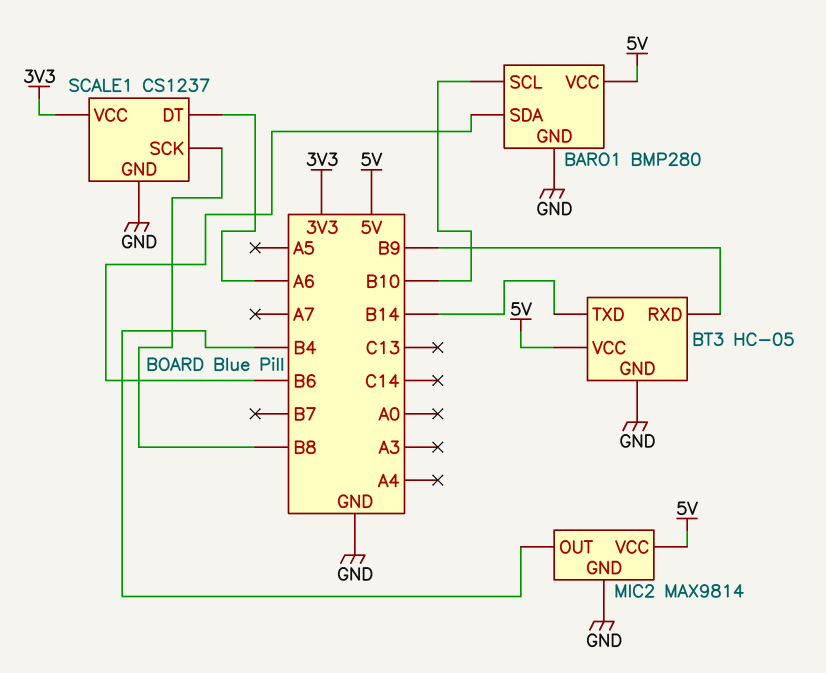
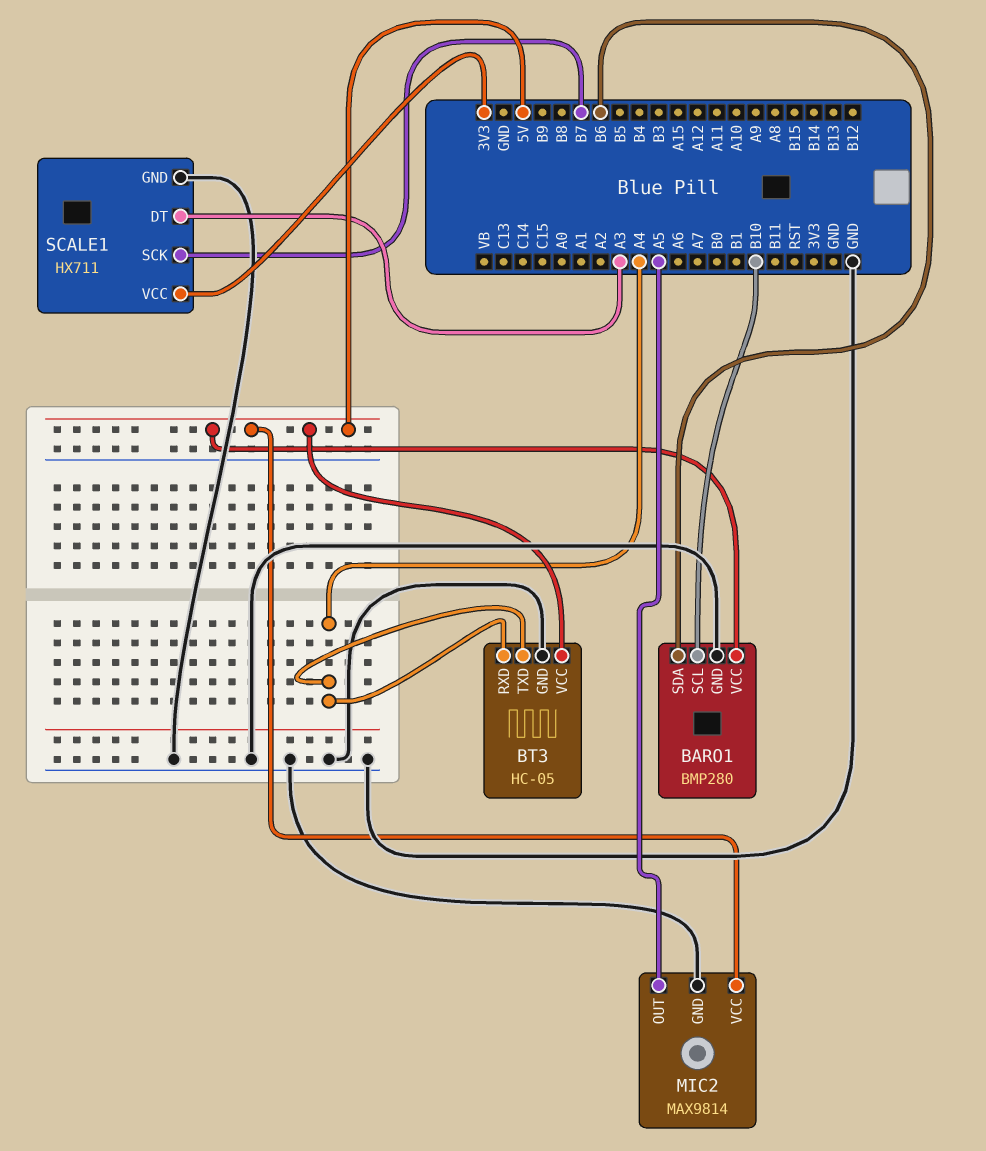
BT3 pin RXD: B9 -> A4
BT3 pin TXD: B14 -> A4
MIC2 pin OUT: B4 -> A5
SCALE1: CS1237 -> HX711
SCALE1 pin DT: A6 -> A3
SCALE1 pin SCK: B8 -> B7

